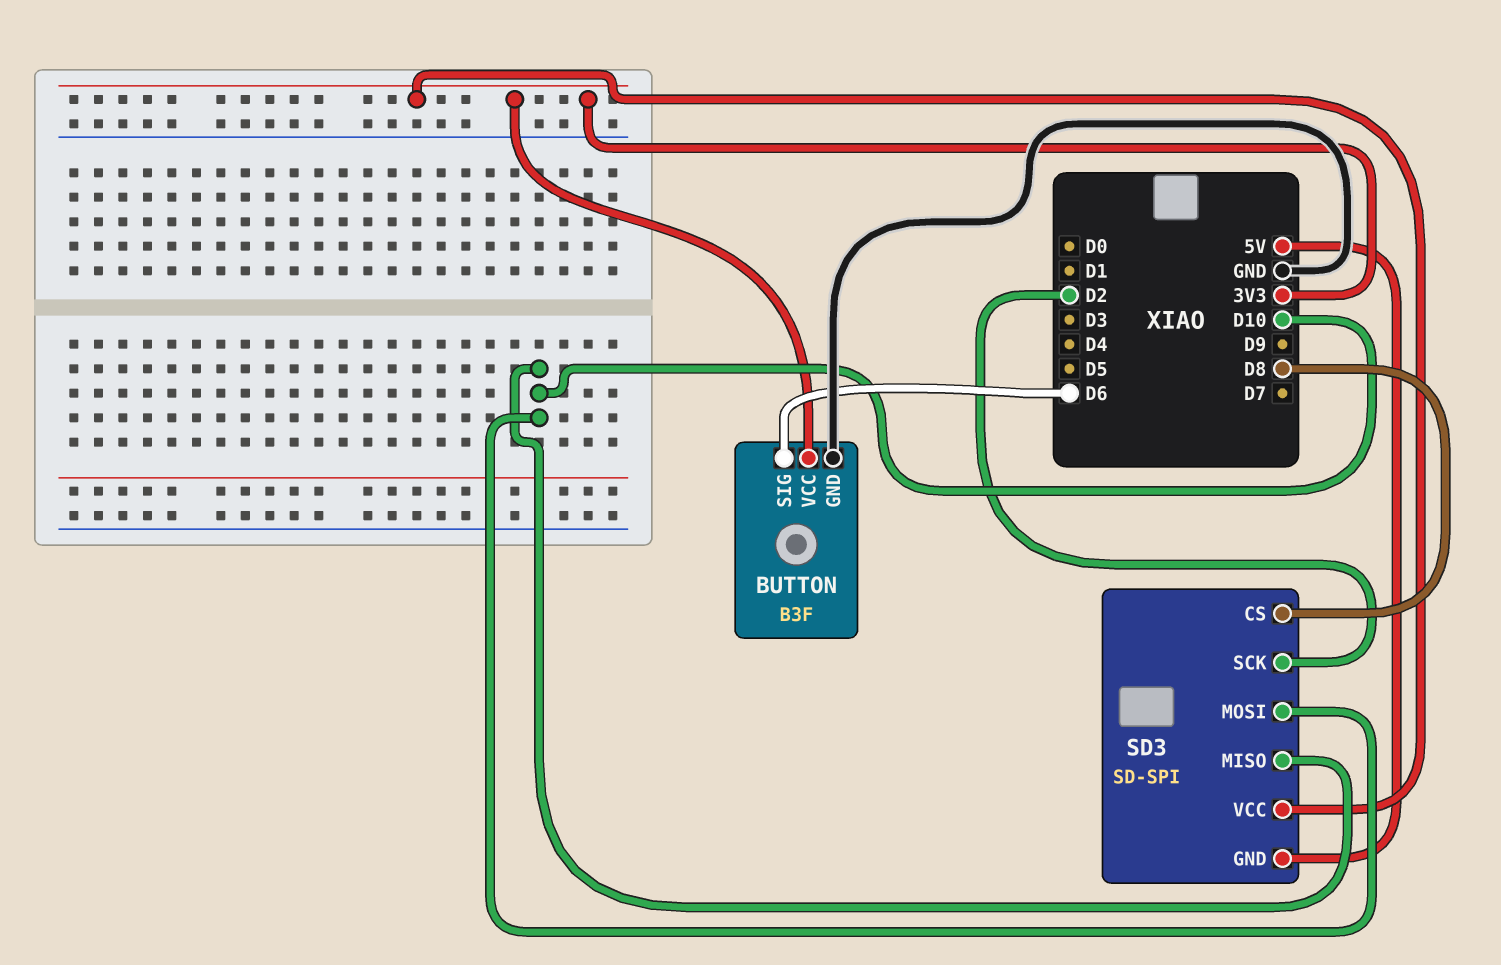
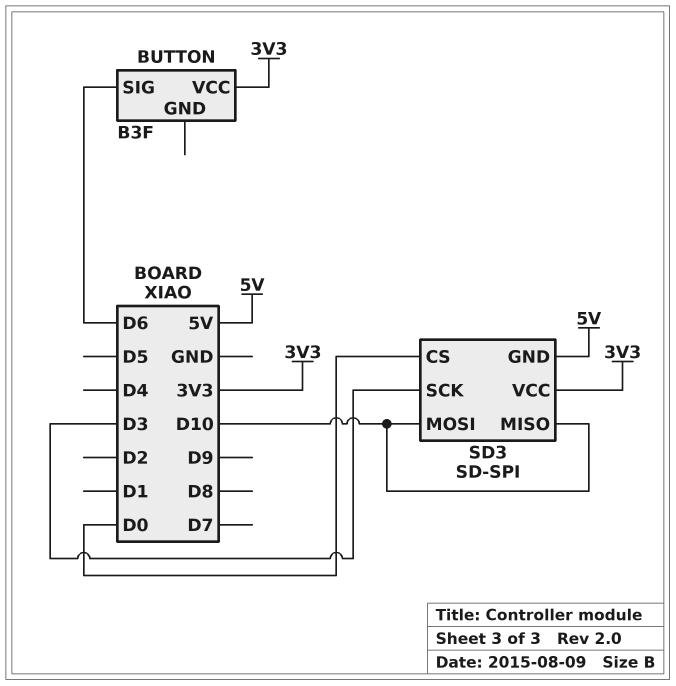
BUTTON pin GND: GND -> none
SD3 pin CS: D8 -> D0
SD3 pin SCK: D2 -> D3

